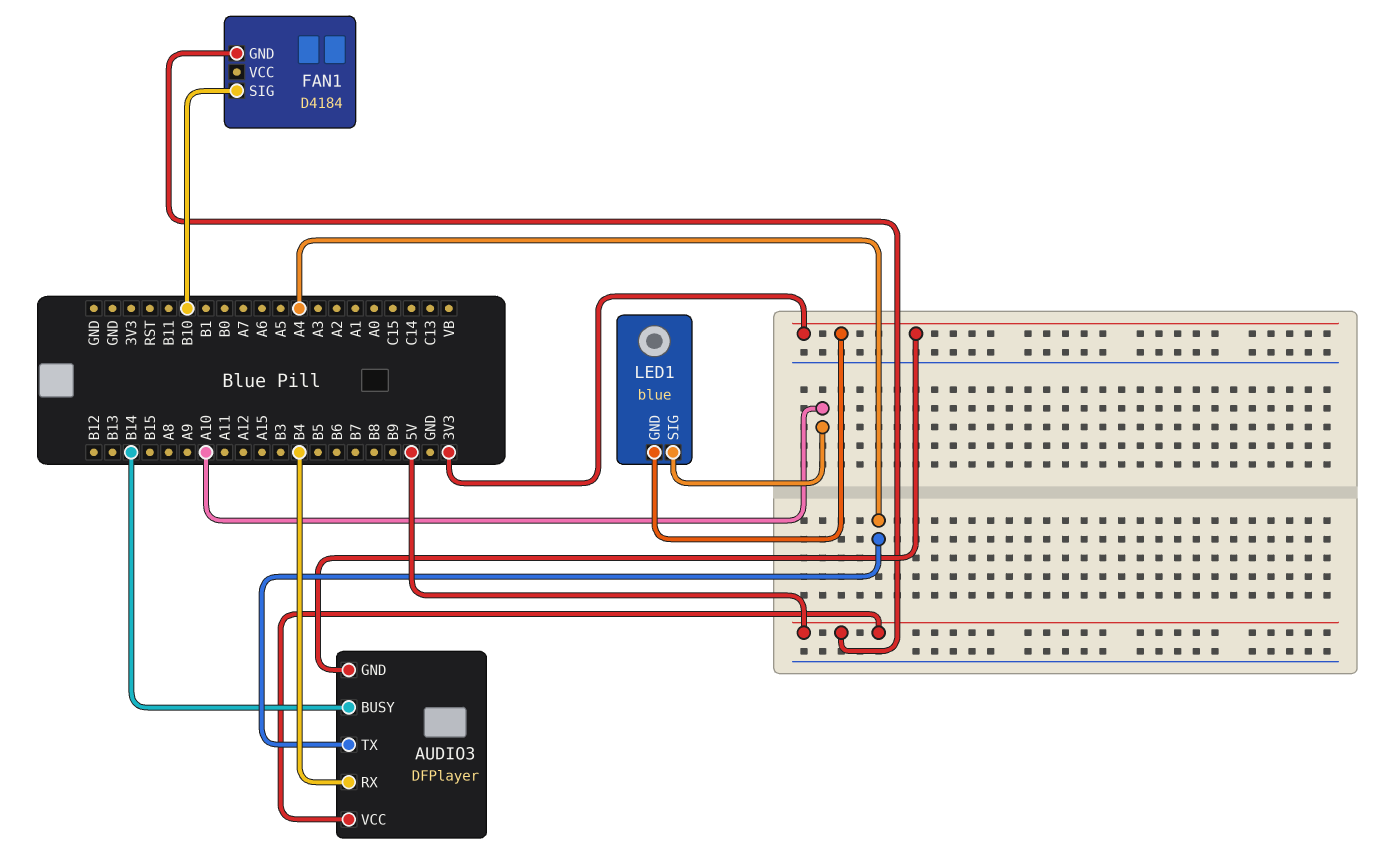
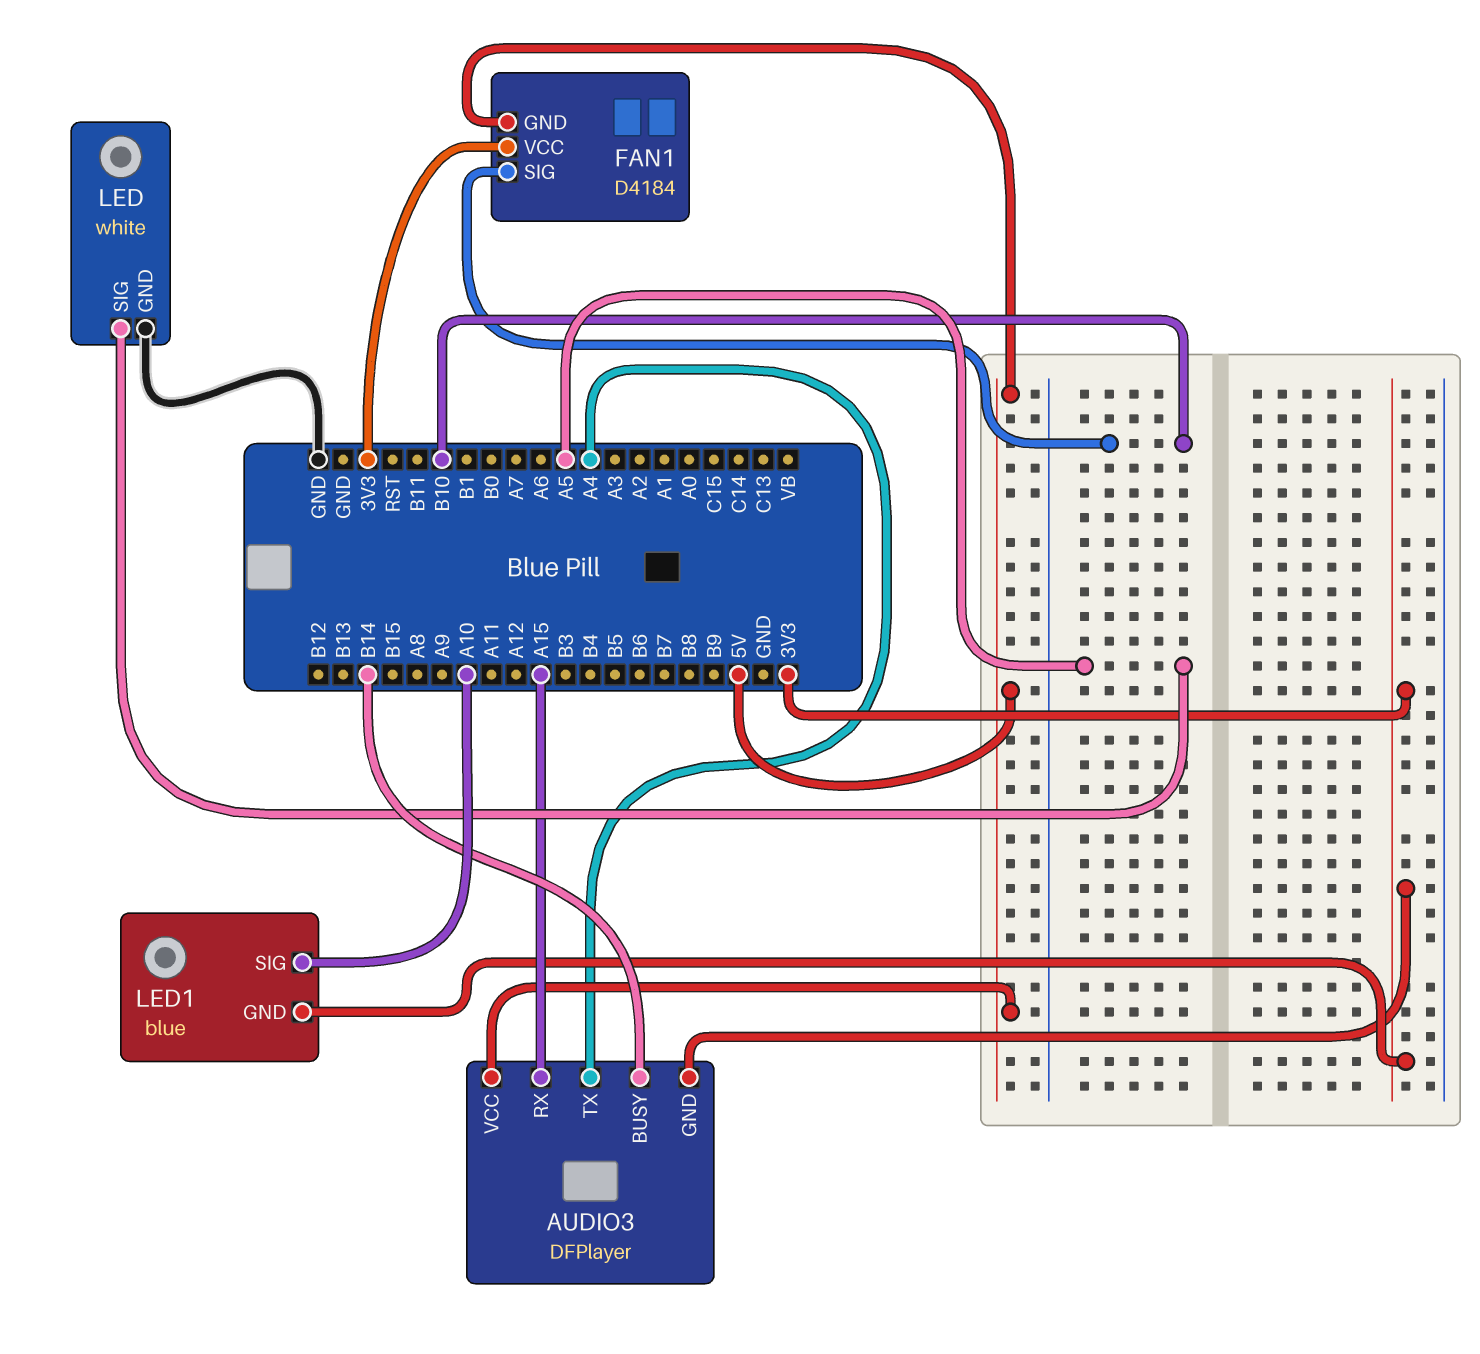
AUDIO3 pin RX: B4 -> A15
FAN1 pin VCC: none -> 3V3
LED: none -> white
LED pin GND: none -> GND
LED pin SIG: none -> A5

